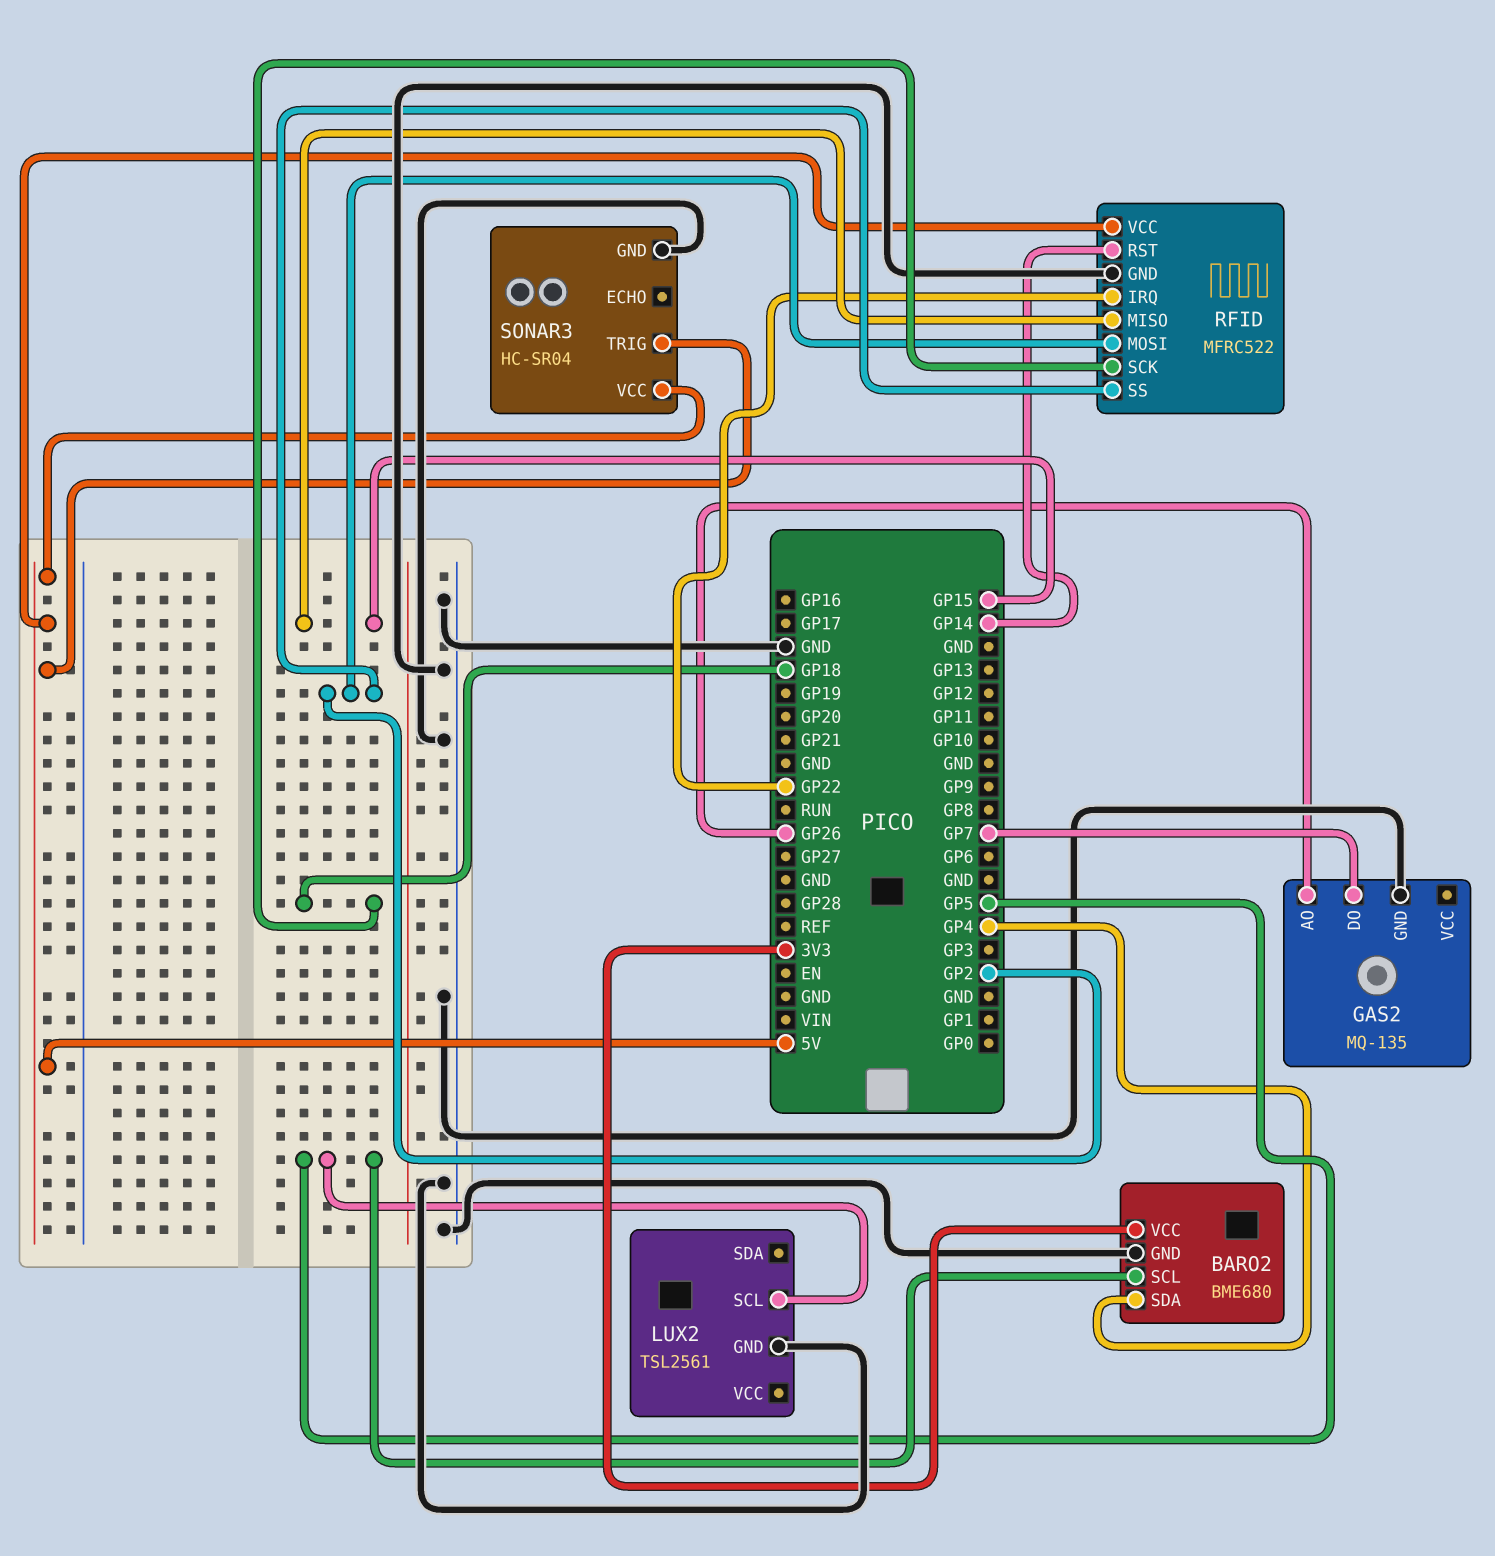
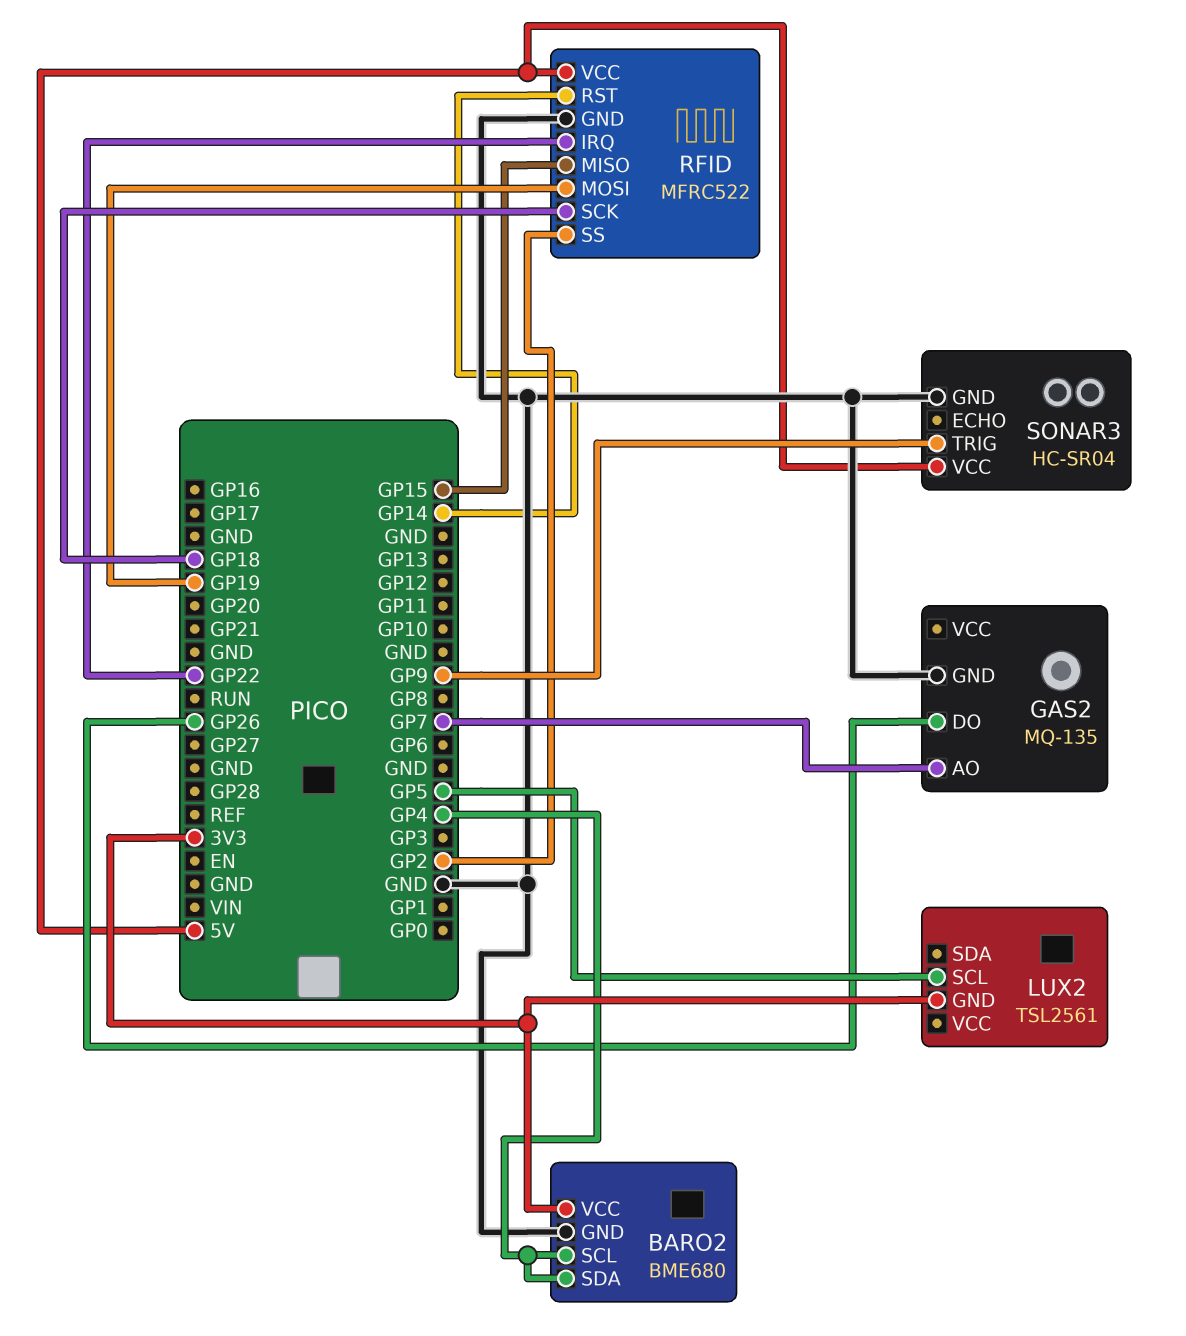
BARO2 pin SCL: GP5 -> GP4
GAS2 pin AO: GP26 -> GP7
GAS2 pin DO: GP7 -> GP26
LUX2 pin GND: GND -> 3V3
RFID pin MOSI: GP2 -> GP19
SONAR3 pin TRIG: 5V -> GP9

